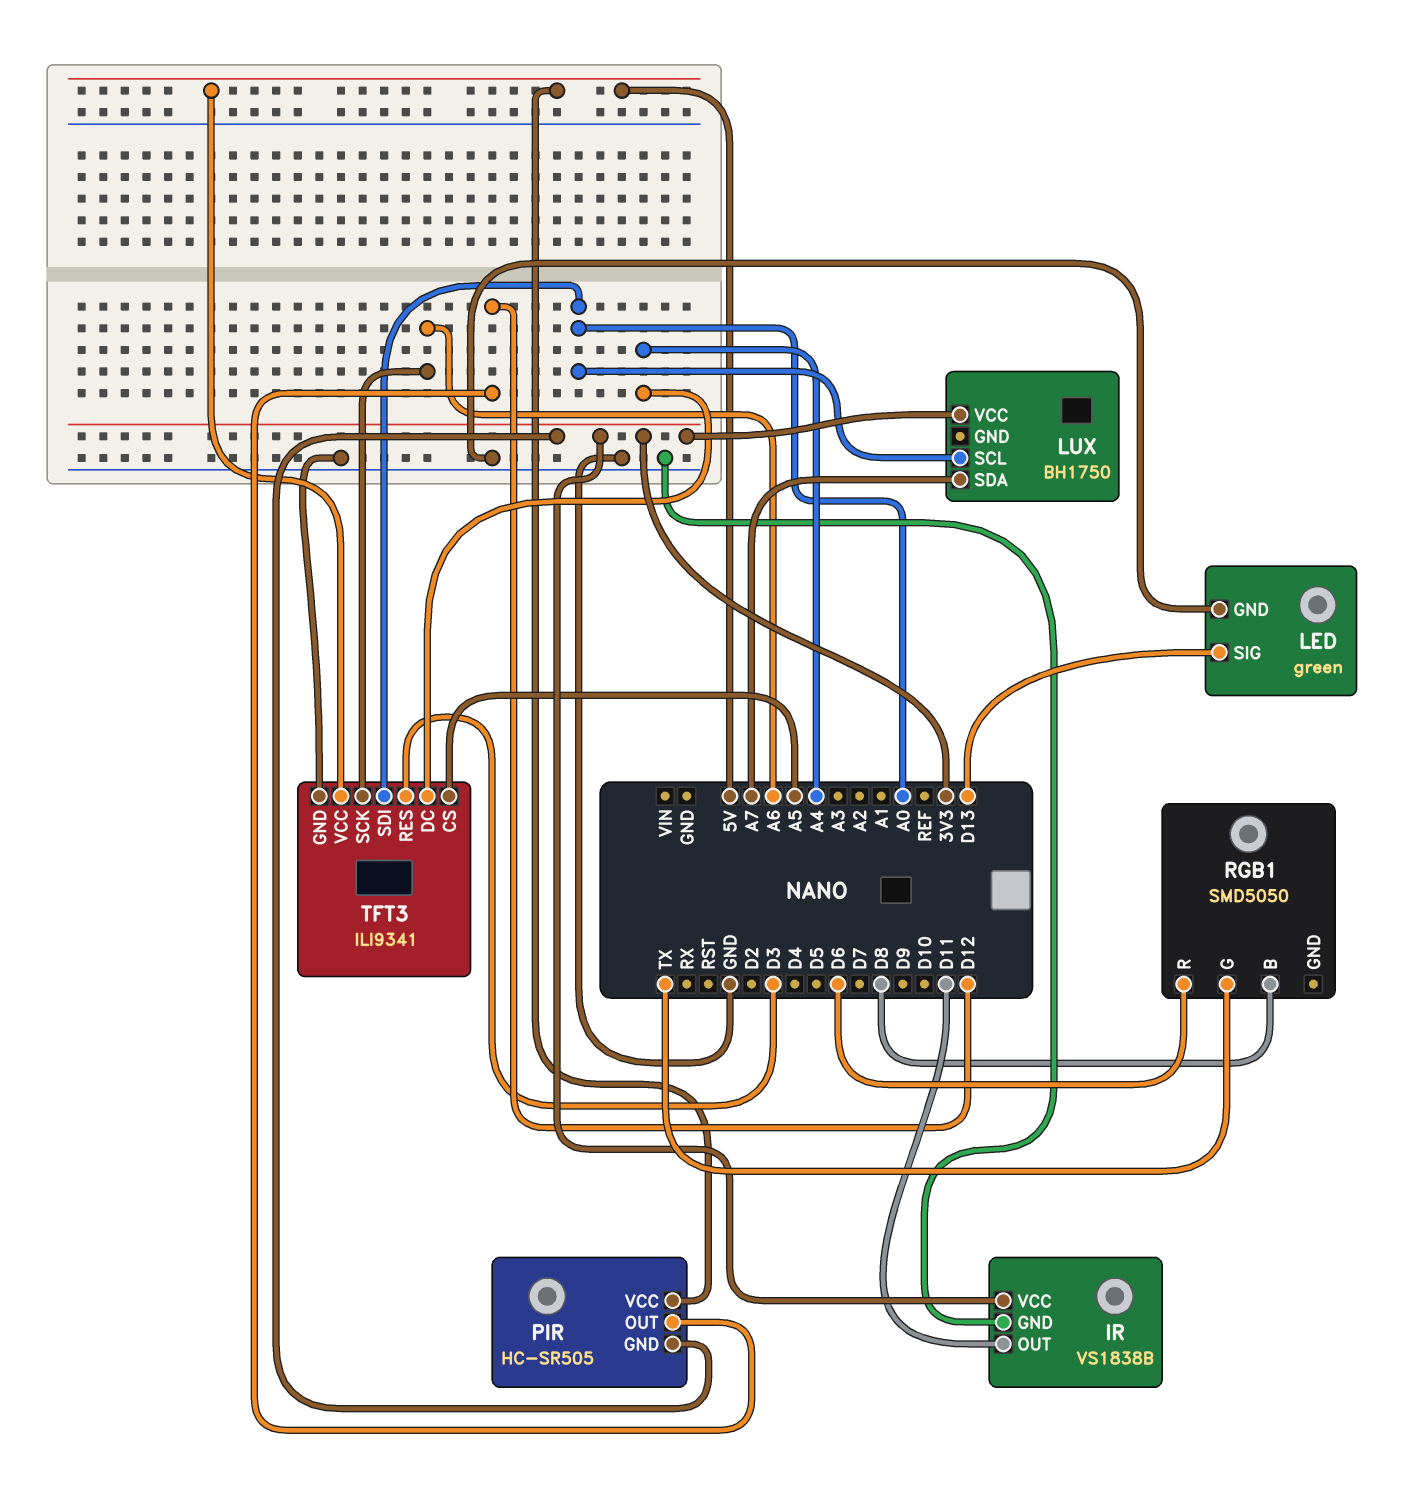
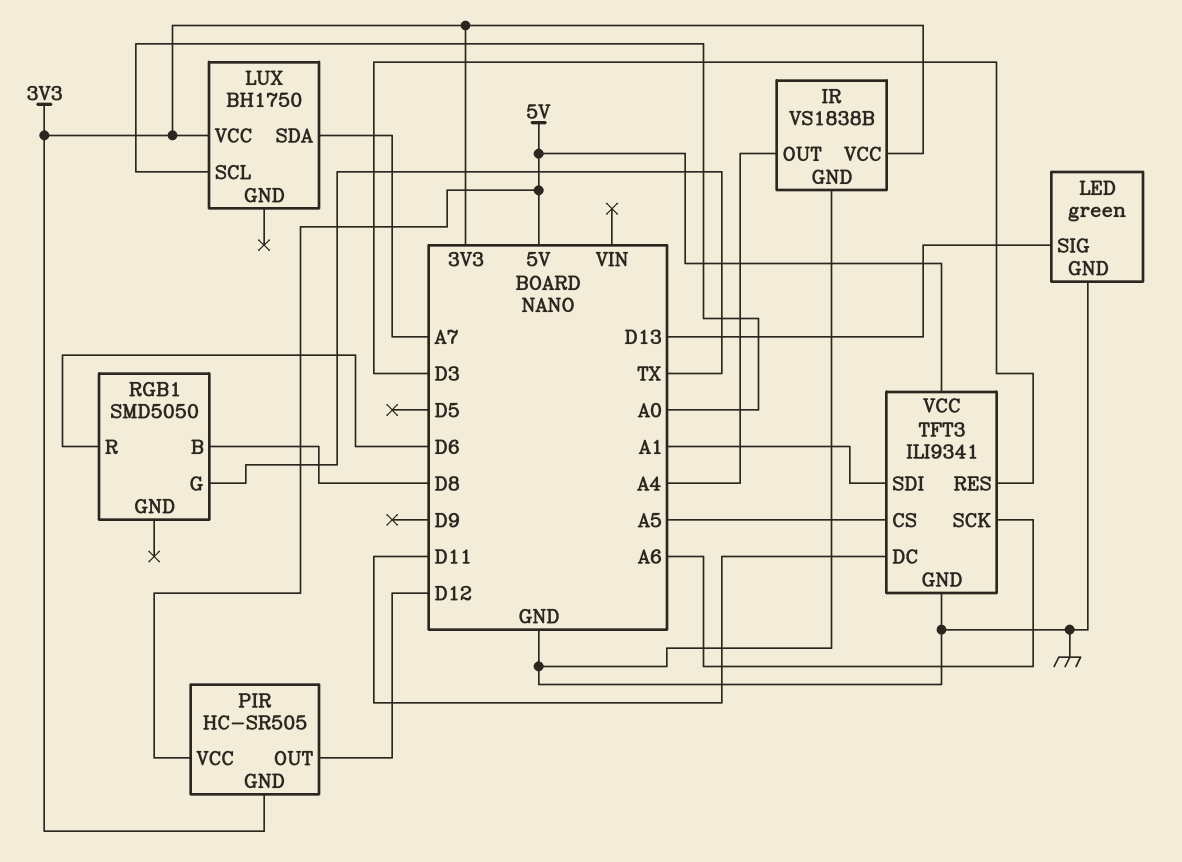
IR pin OUT: D11 -> A4
TFT3 pin DC: A4 -> D11
TFT3 pin SDI: A0 -> A1

